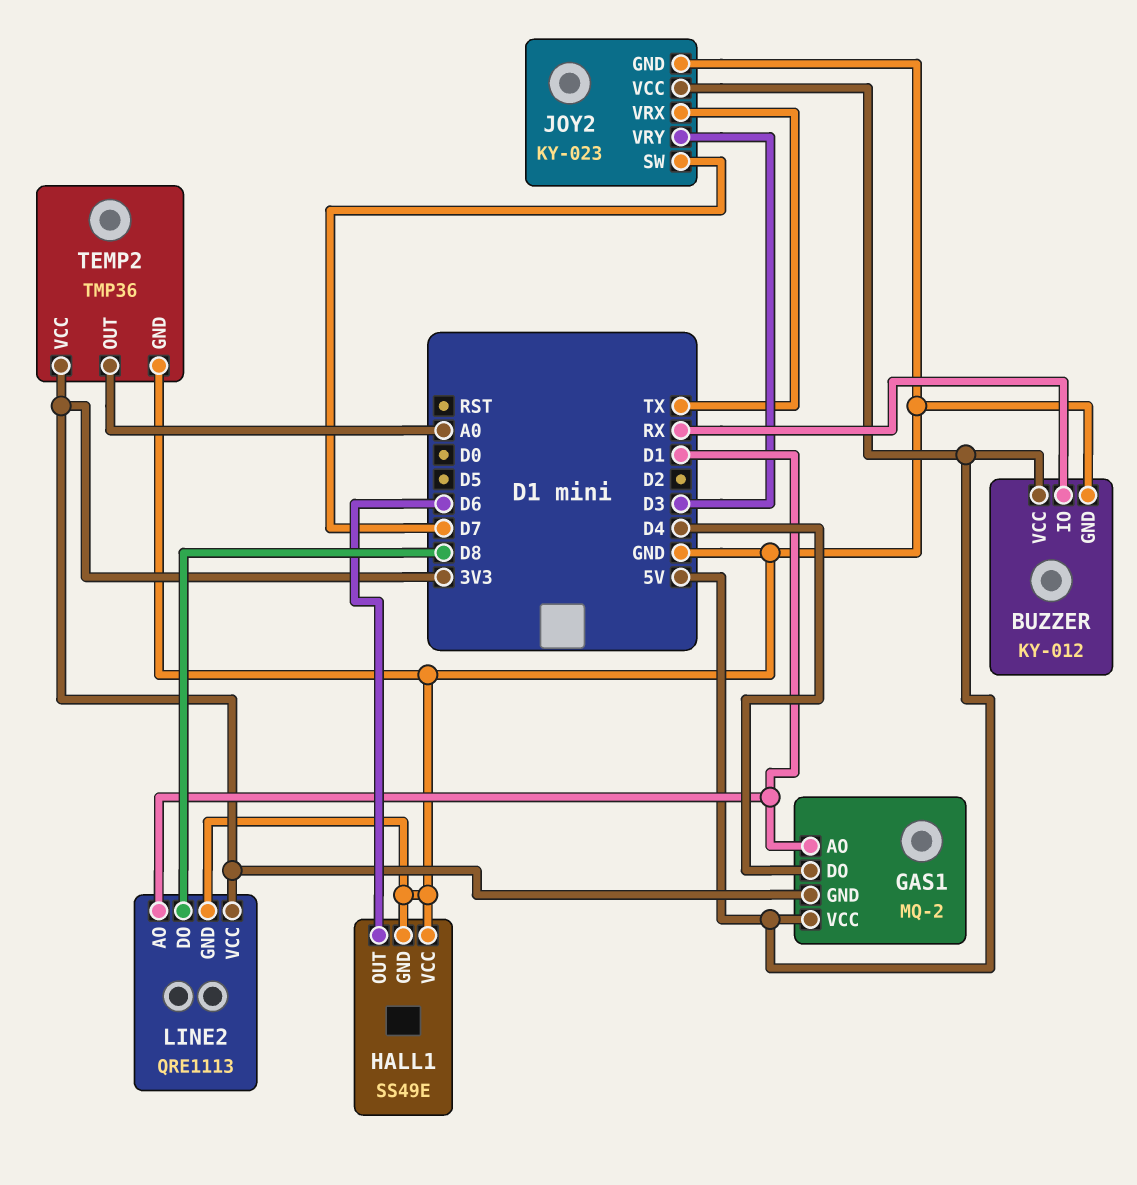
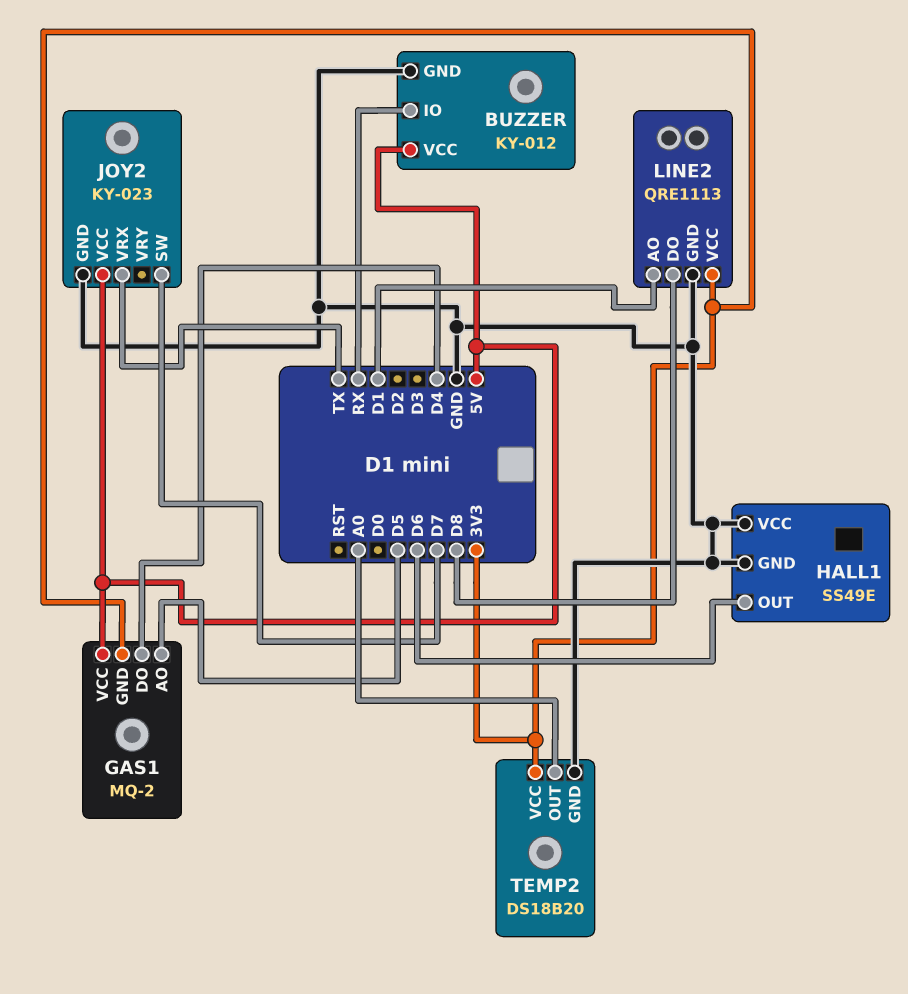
GAS1 pin AO: D1 -> D5
JOY2 pin VRY: D3 -> none
TEMP2: TMP36 -> DS18B20

